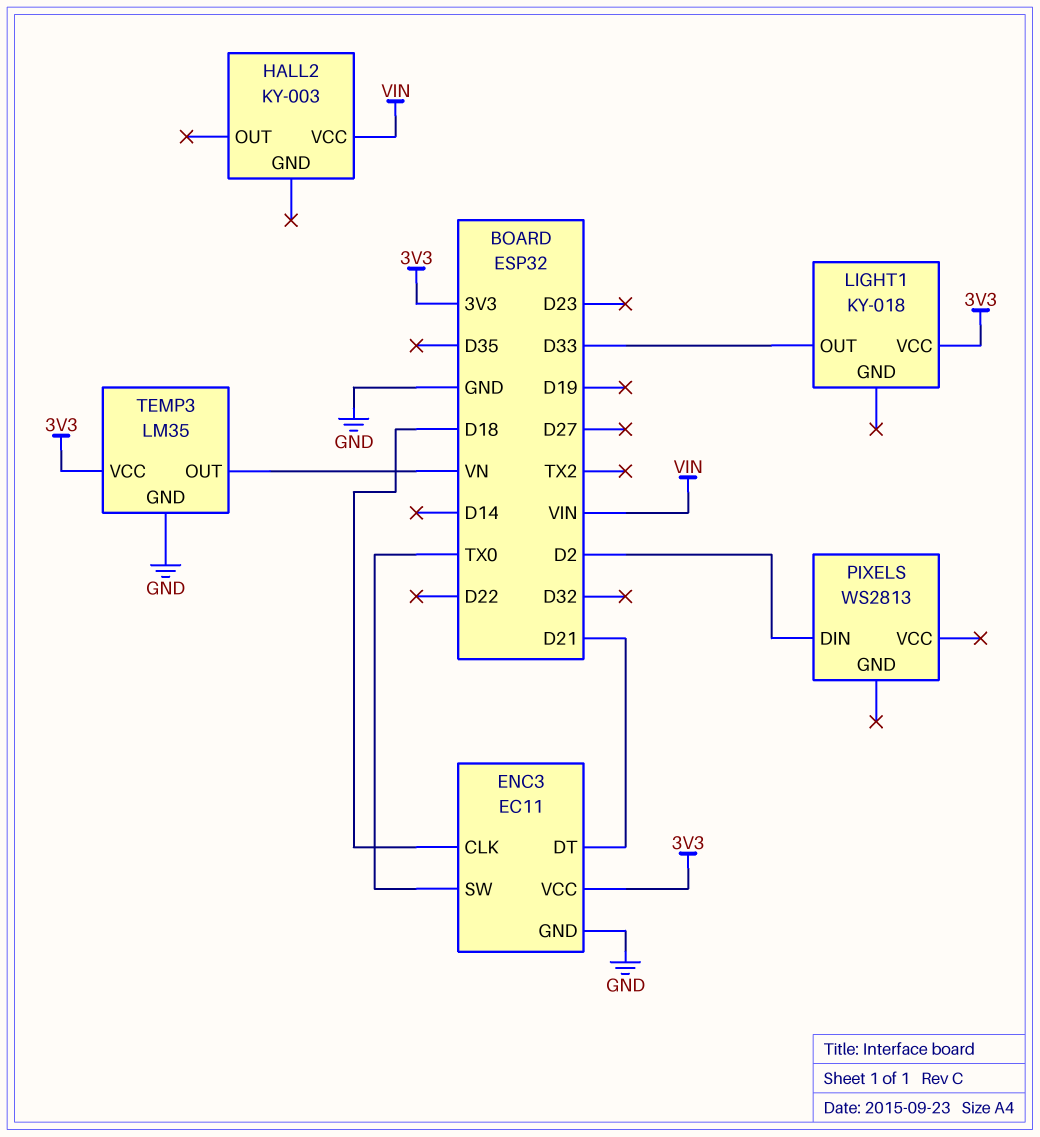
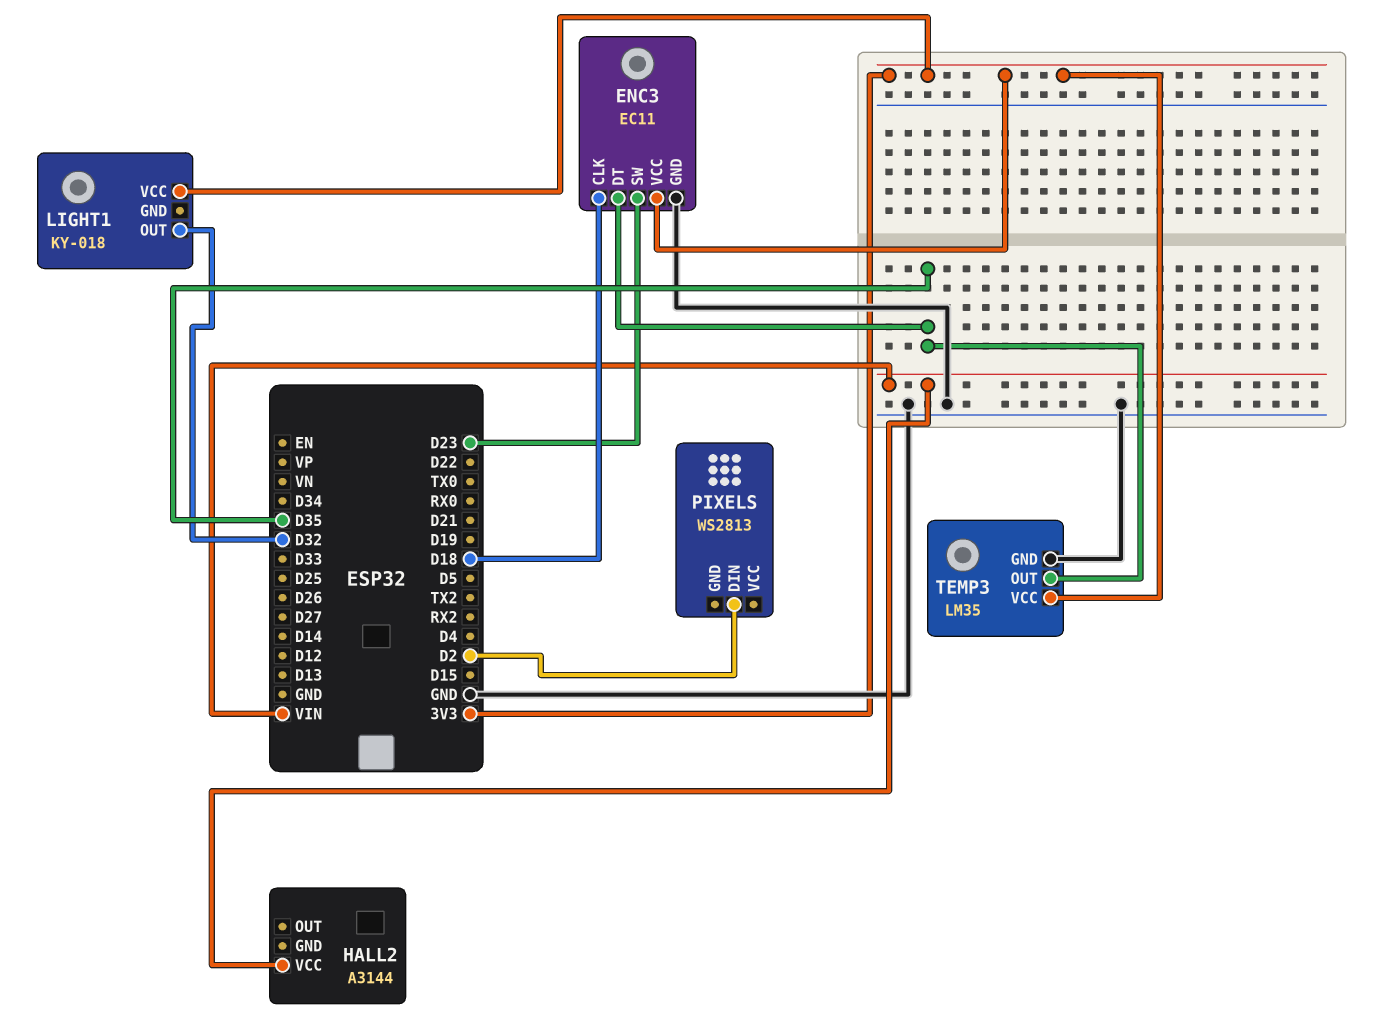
ENC3 pin DT: D21 -> D35
ENC3 pin SW: TX0 -> D23
HALL2: KY-003 -> A3144
LIGHT1 pin OUT: D33 -> D32
TEMP3 pin OUT: VN -> D35

